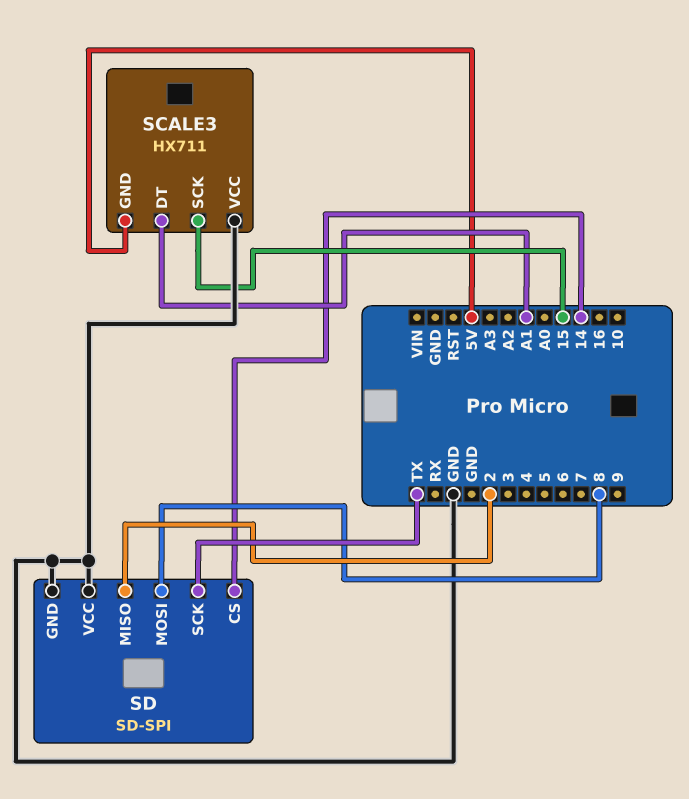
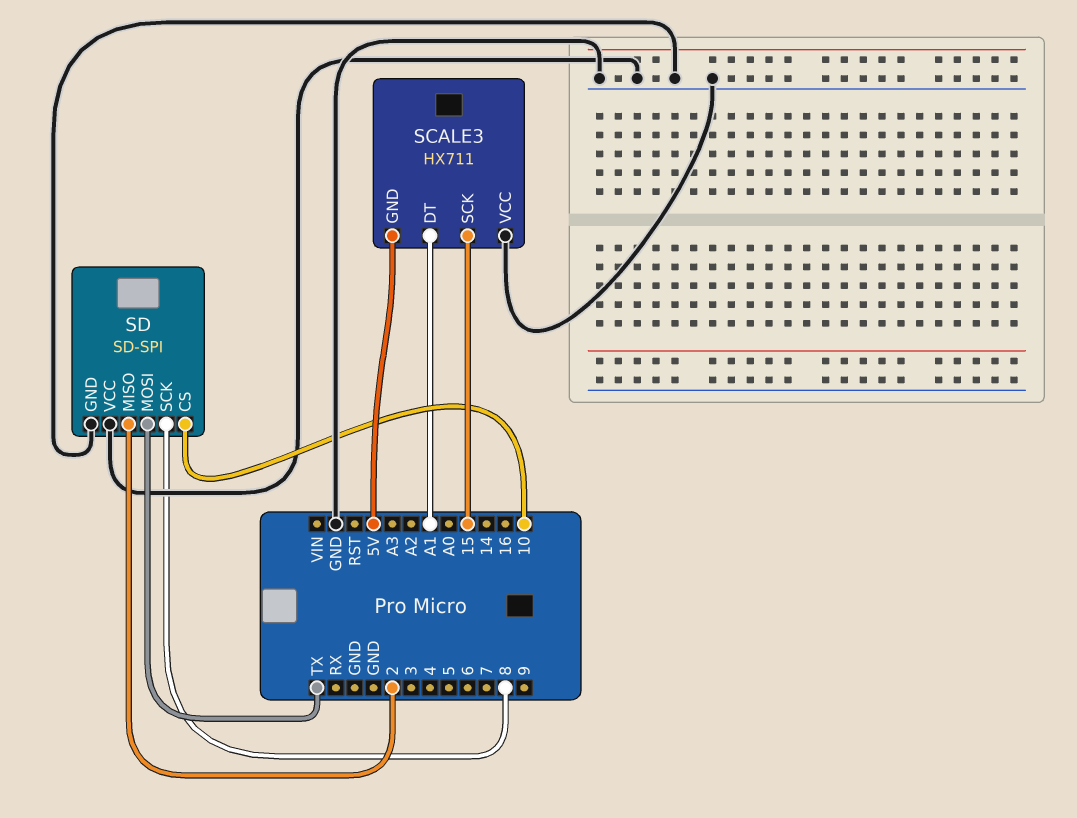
SD pin CS: 14 -> 10
SD pin MOSI: 8 -> TX
SD pin SCK: TX -> 8

